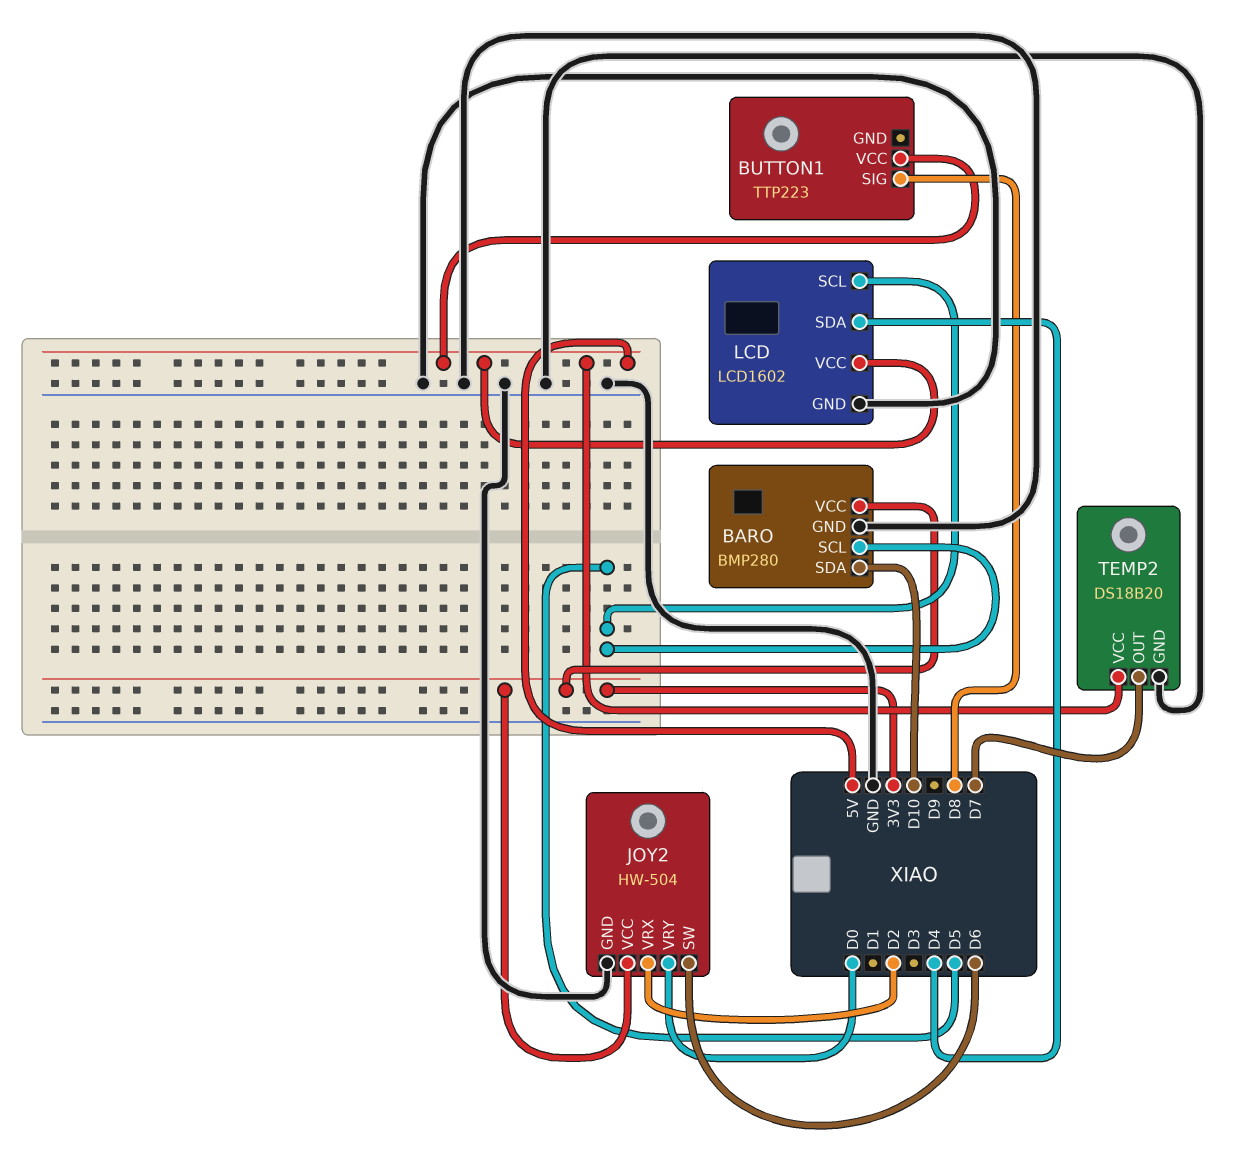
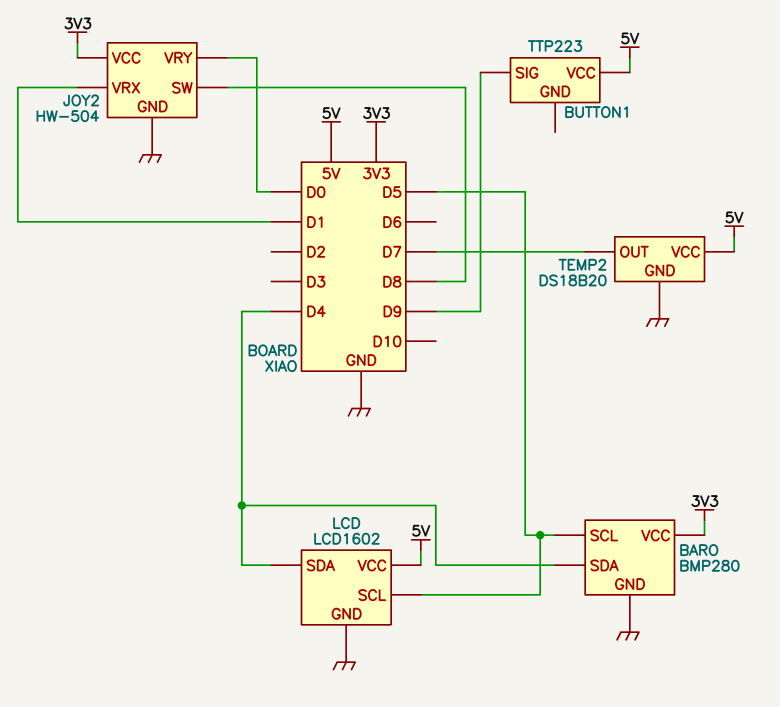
BARO pin SDA: D10 -> D4
BUTTON1 pin SIG: D8 -> D9
JOY2 pin SW: D6 -> D8
JOY2 pin VRX: D2 -> D1

